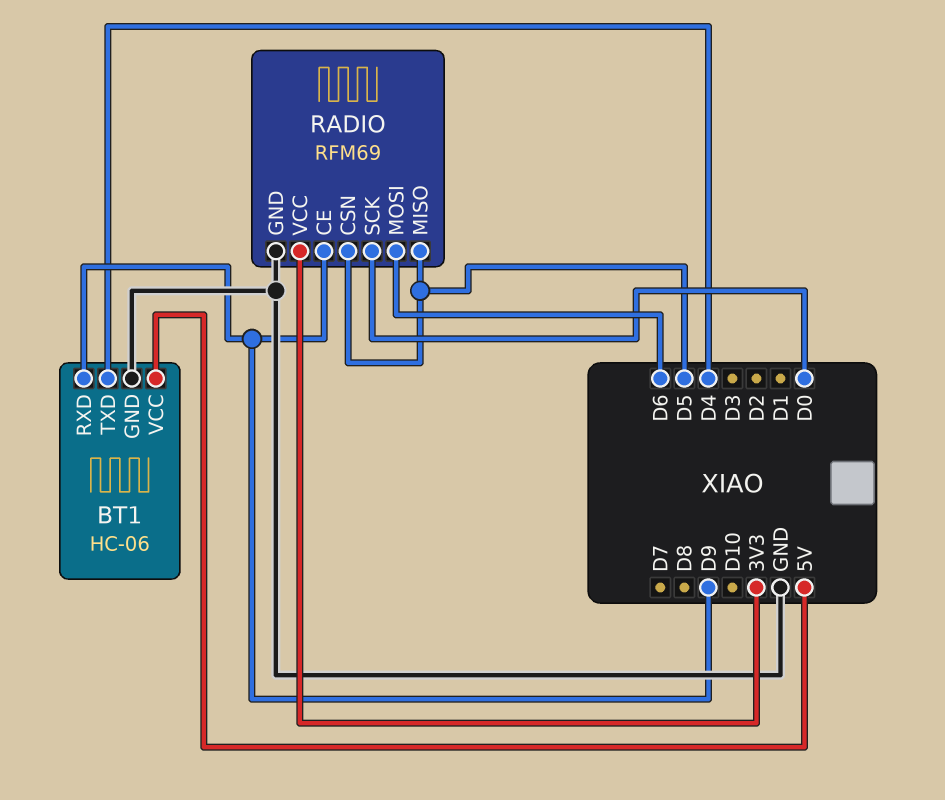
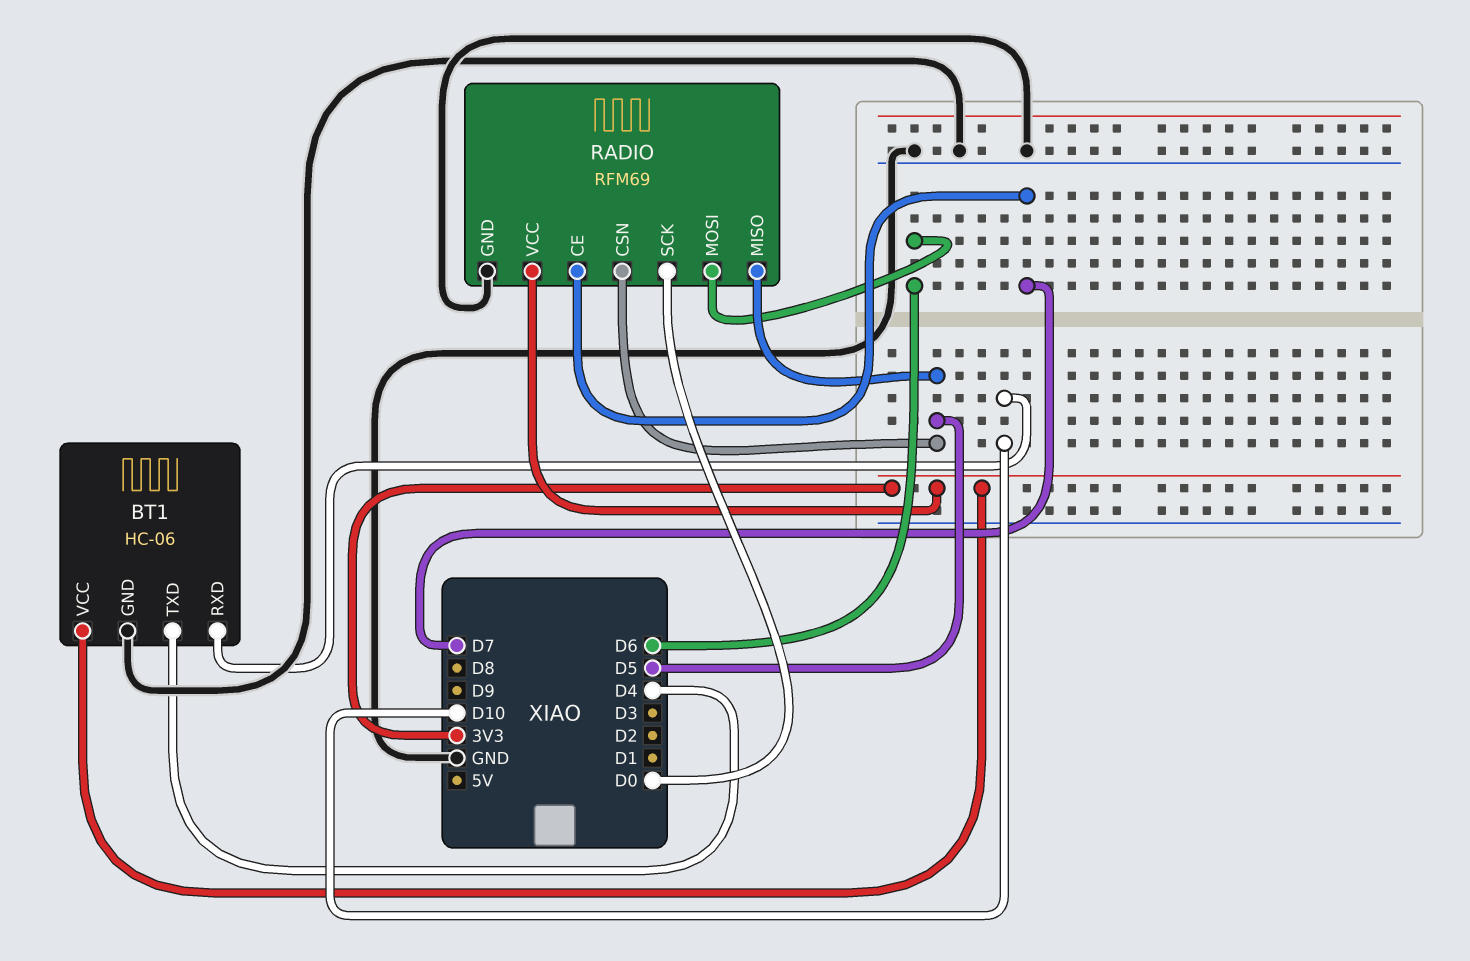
BT1 pin RXD: D9 -> D10
BT1 pin VCC: 5V -> 3V3
RADIO pin CE: D9 -> D7

